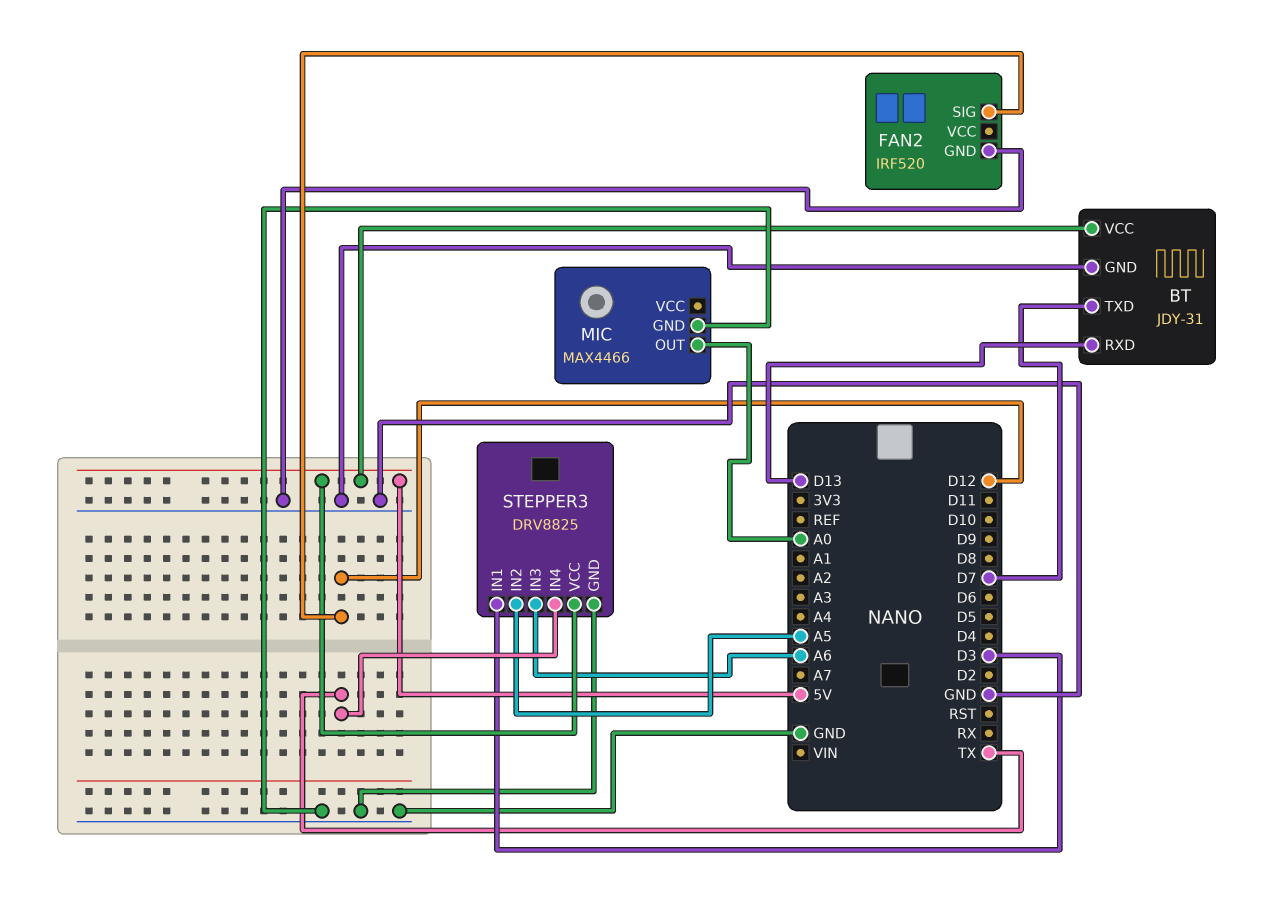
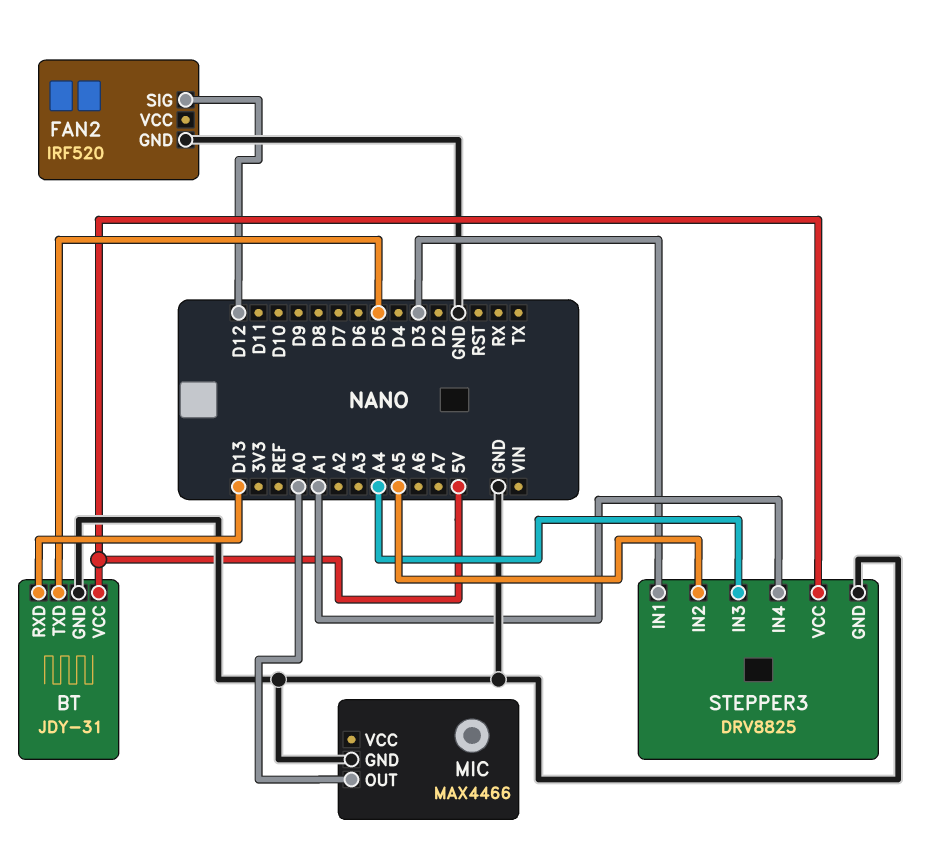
BT pin TXD: D7 -> D5
STEPPER3 pin IN3: A6 -> A4
STEPPER3 pin IN4: TX -> A1

